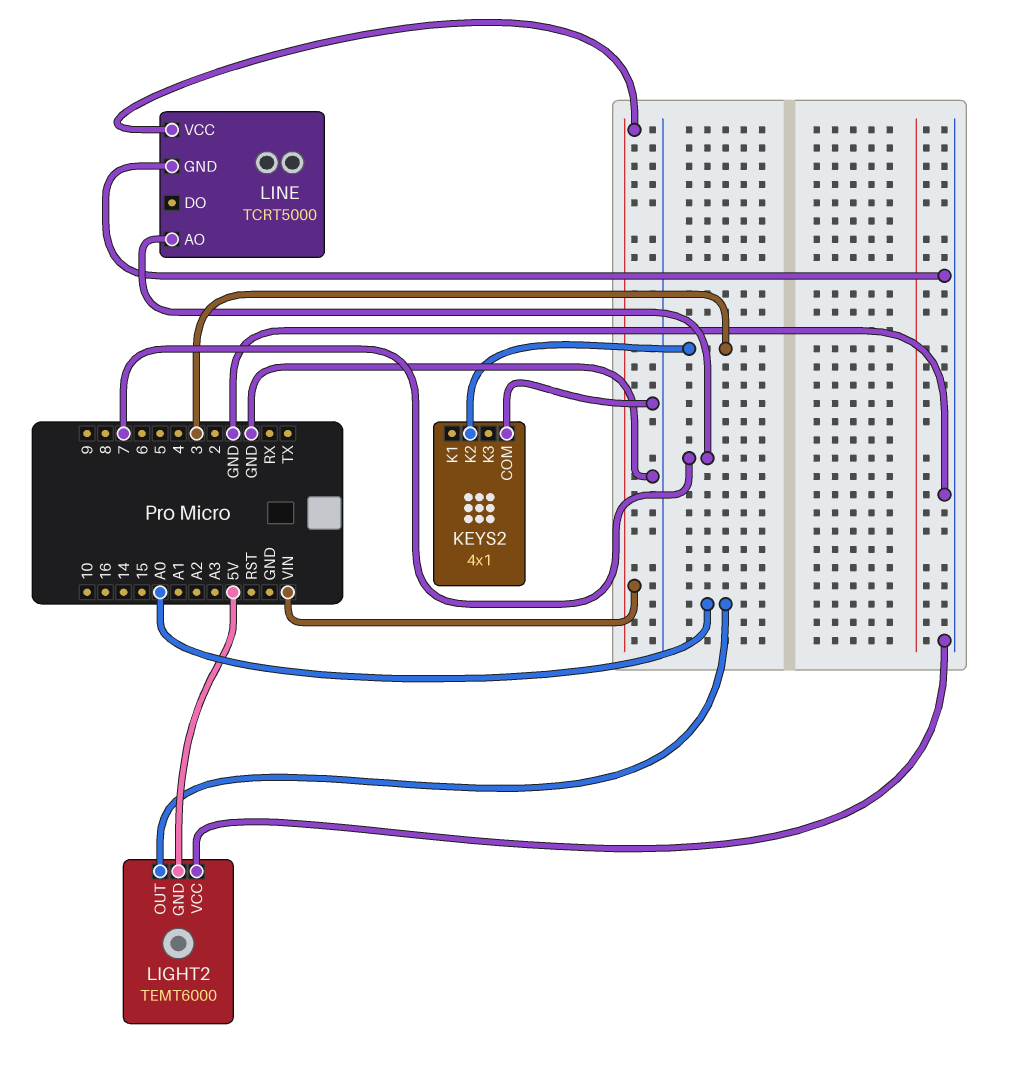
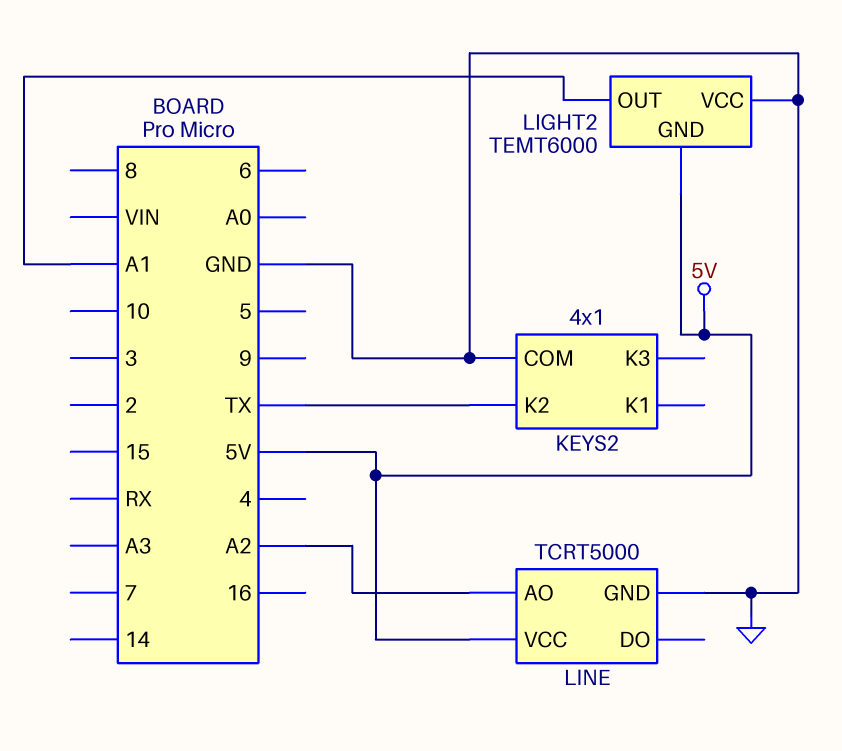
KEYS2 pin K2: 3 -> TX
LIGHT2 pin OUT: A0 -> A1
LINE pin AO: 7 -> A2
LINE pin VCC: VIN -> 5V

